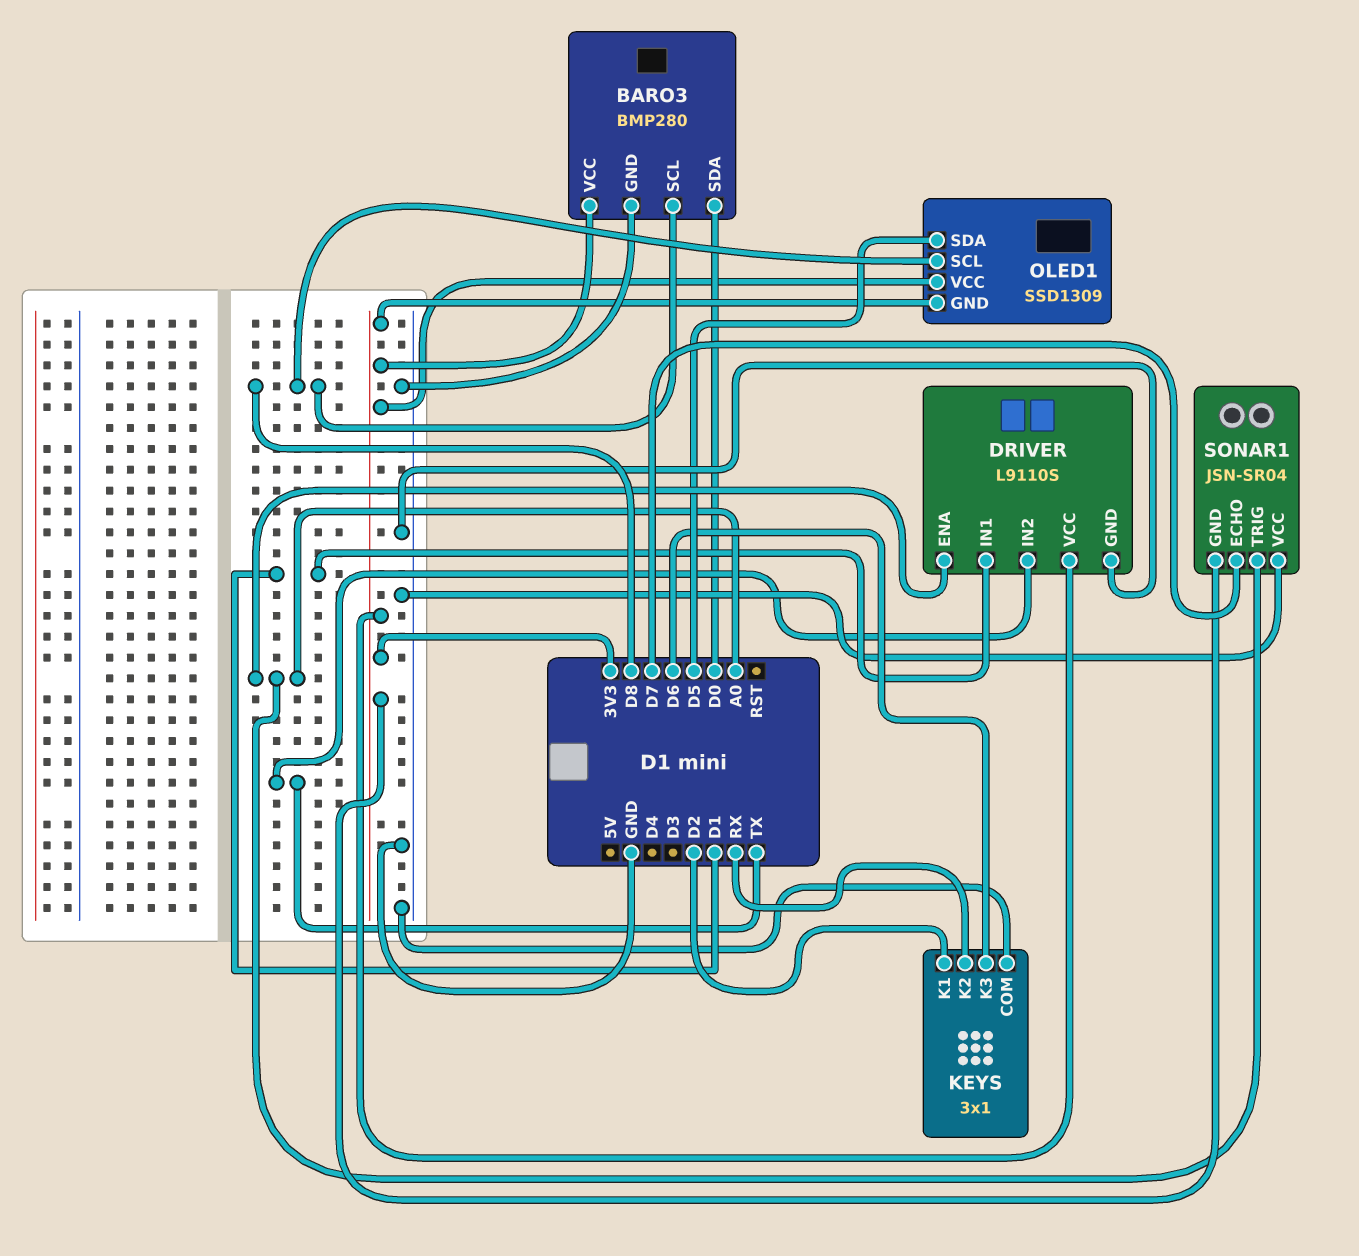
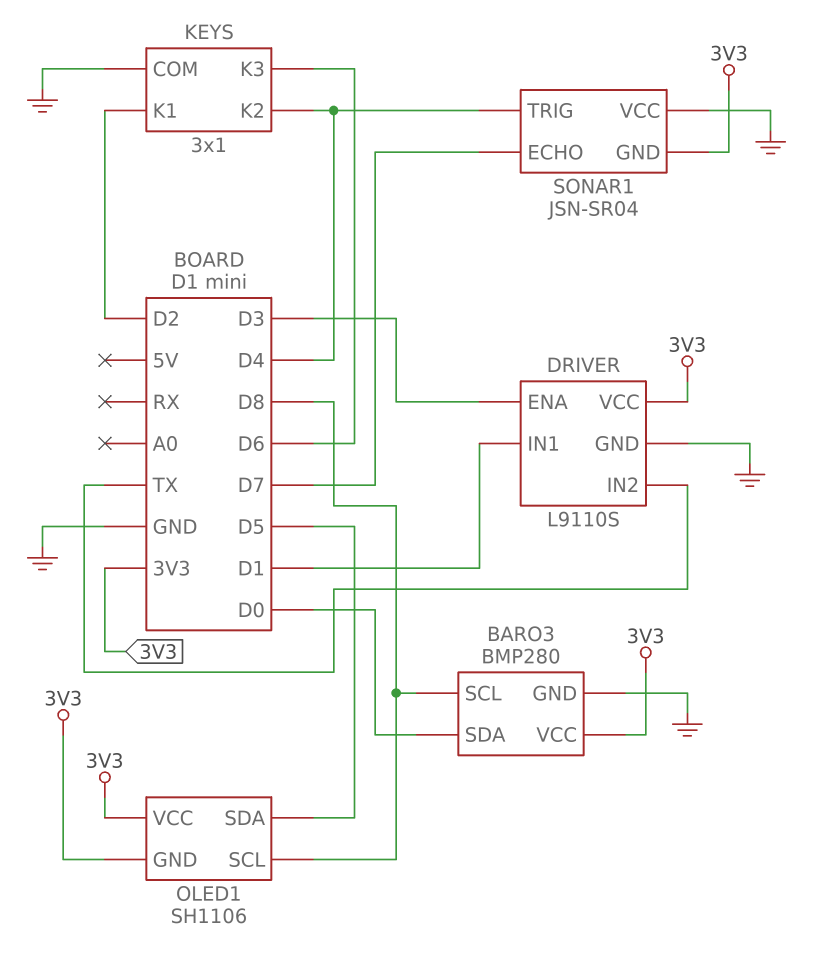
DRIVER pin ENA: A0 -> D3
KEYS pin K2: RX -> D4
OLED1: SSD1309 -> SH1106
SONAR1 pin TRIG: A0 -> D4

